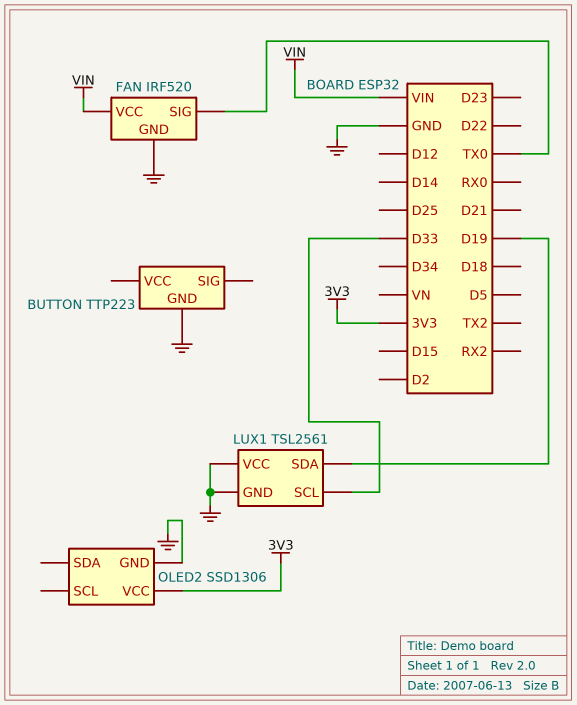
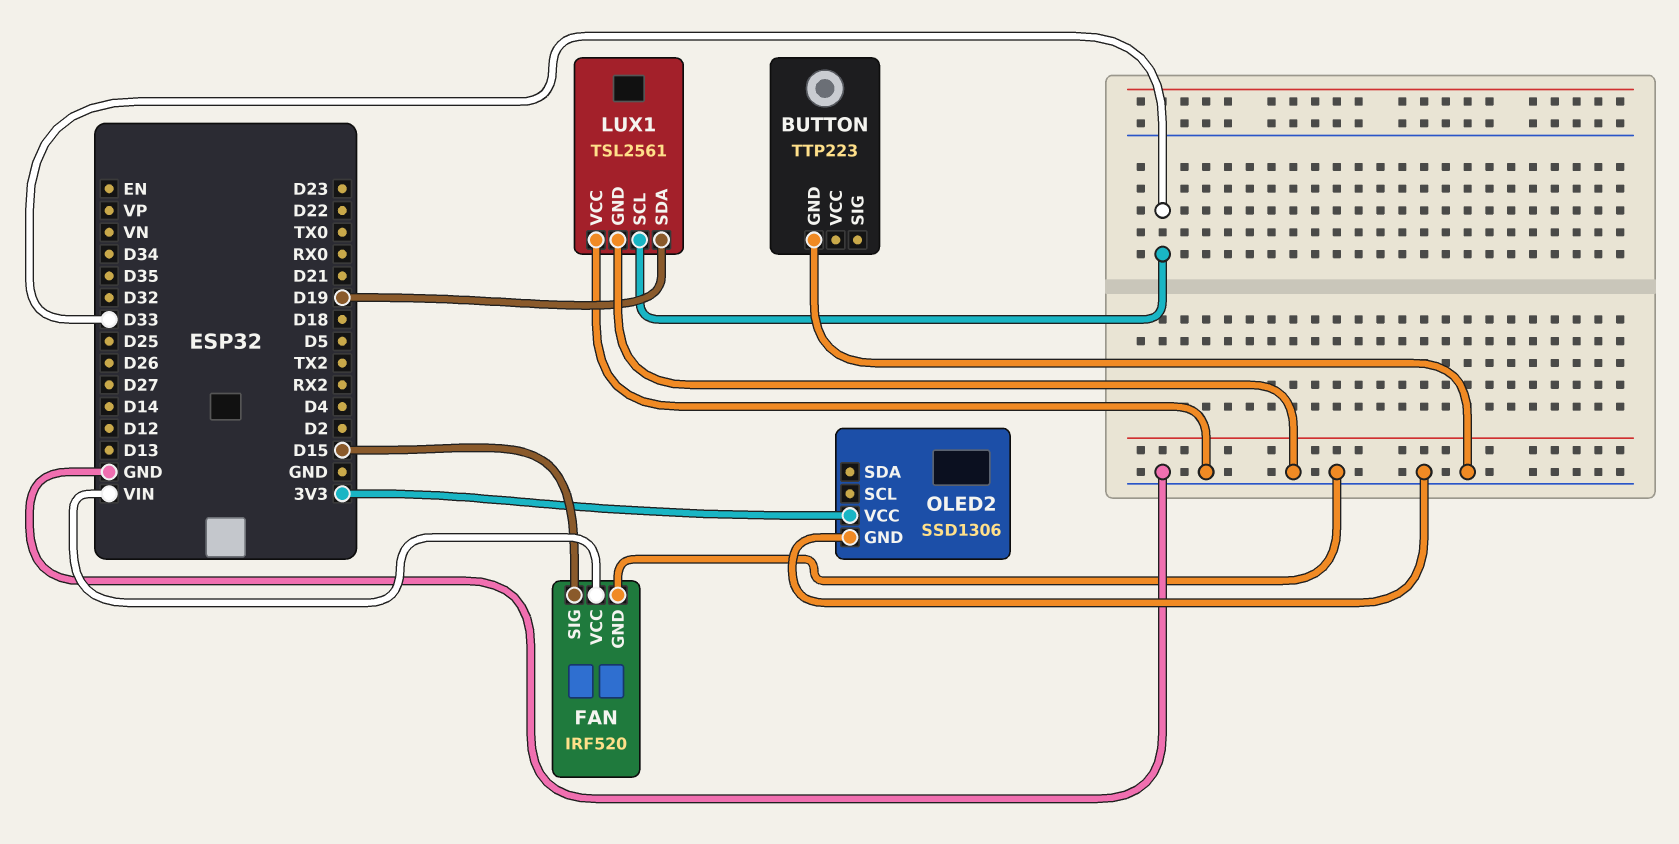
FAN pin SIG: TX0 -> D15

